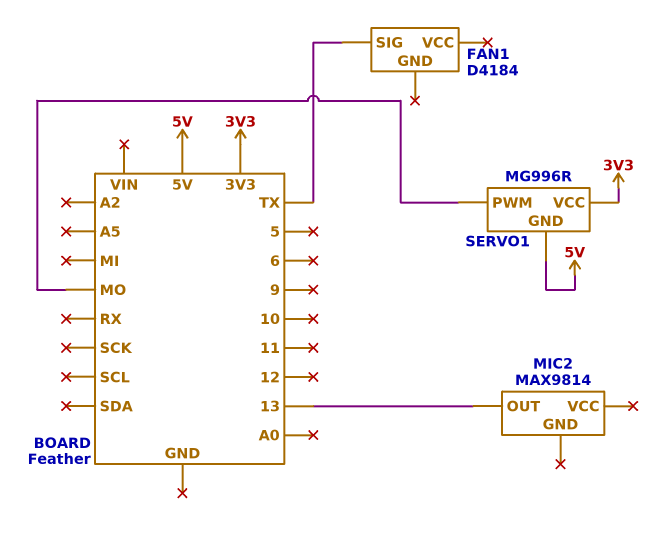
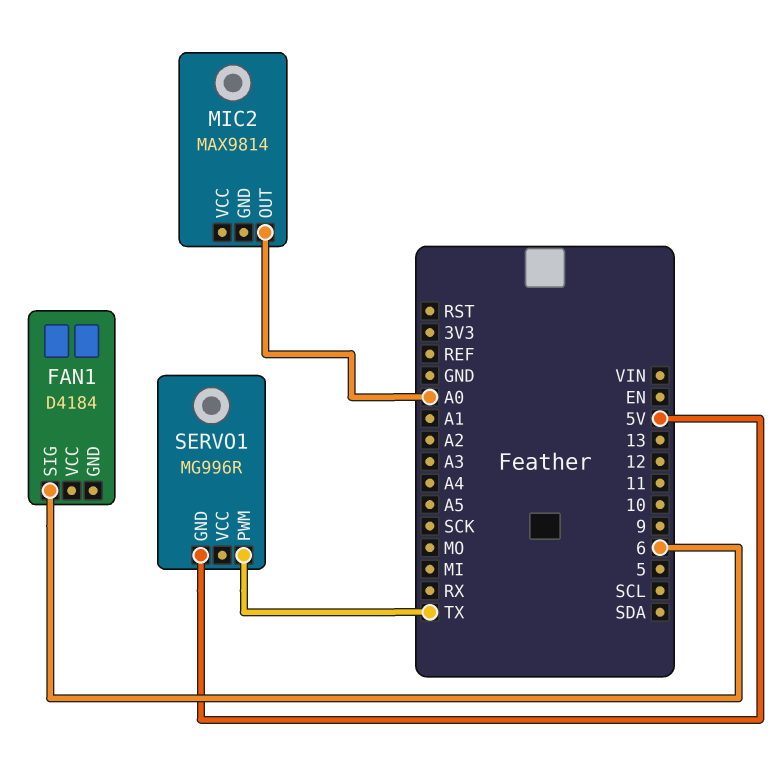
FAN1 pin SIG: TX -> 6
MIC2 pin OUT: 13 -> A0
SERVO1 pin PWM: MO -> TX
SERVO1 pin VCC: 3V3 -> none

